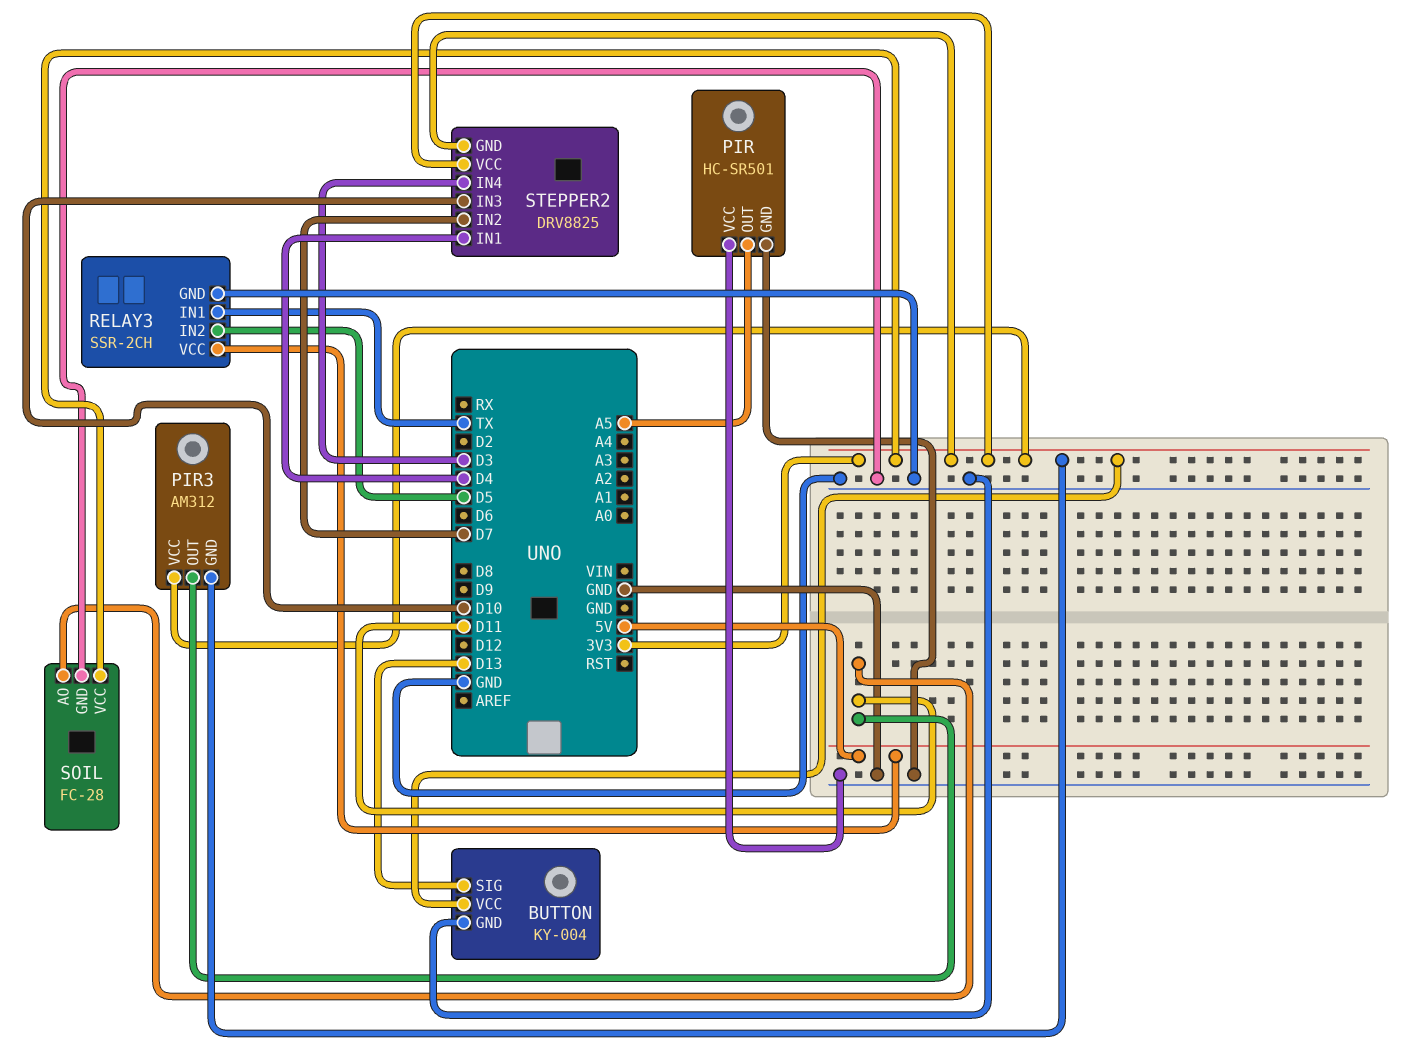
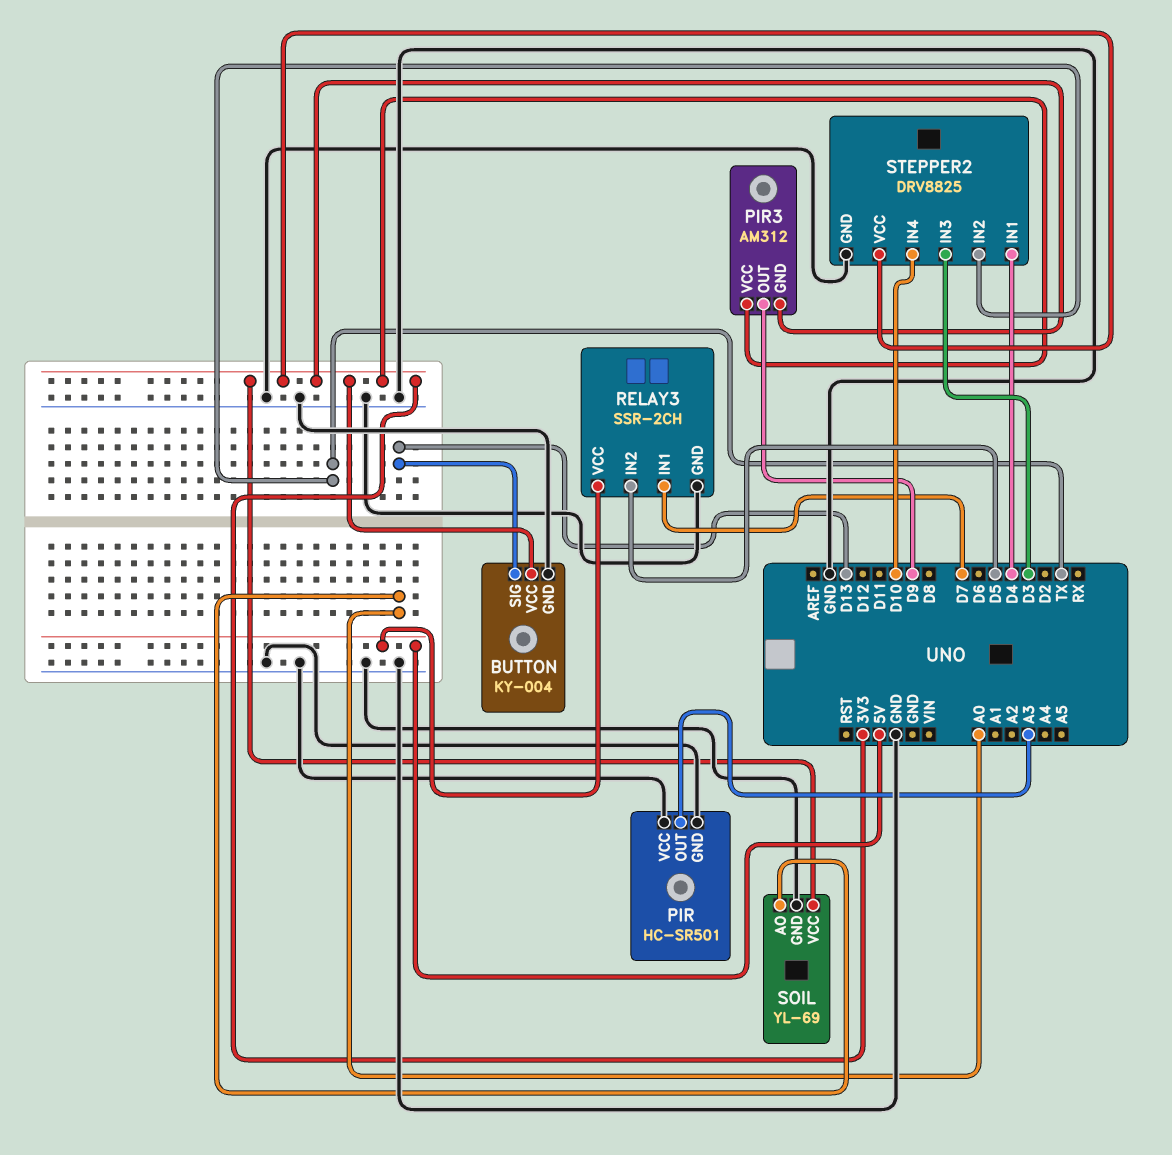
PIR pin OUT: A5 -> A3
PIR3 pin OUT: D11 -> D9
RELAY3 pin IN1: TX -> D7
SOIL: FC-28 -> YL-69
SOIL pin AO: D11 -> A0
STEPPER2 pin GND: 3V3 -> GND
STEPPER2 pin IN2: D7 -> TX
STEPPER2 pin IN3: D10 -> D3
STEPPER2 pin IN4: D3 -> D10

